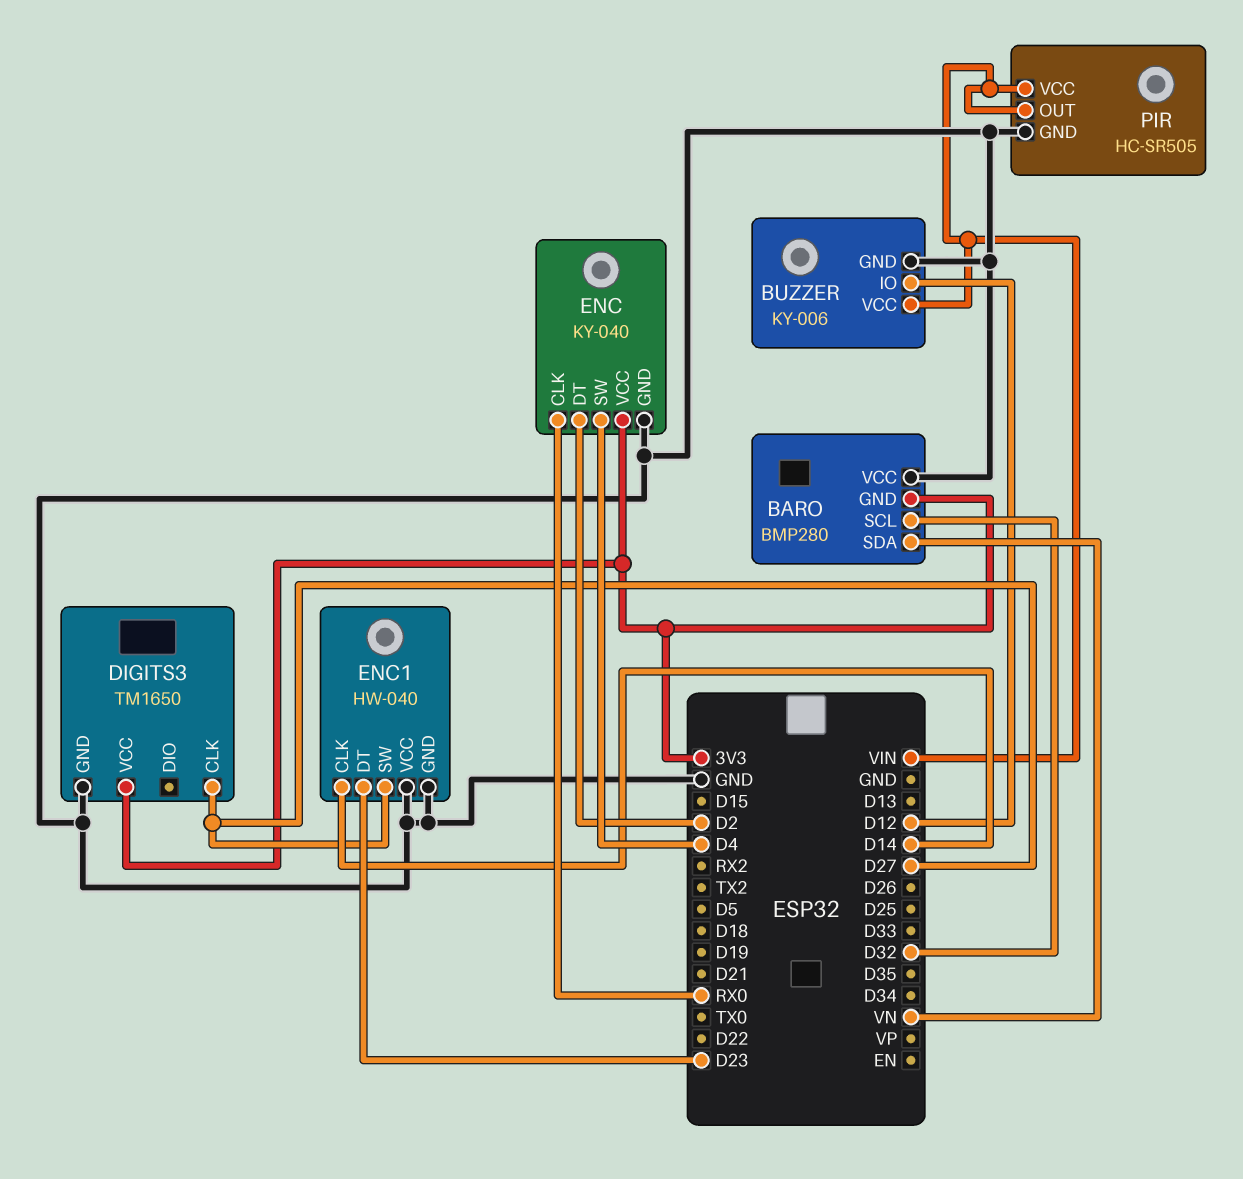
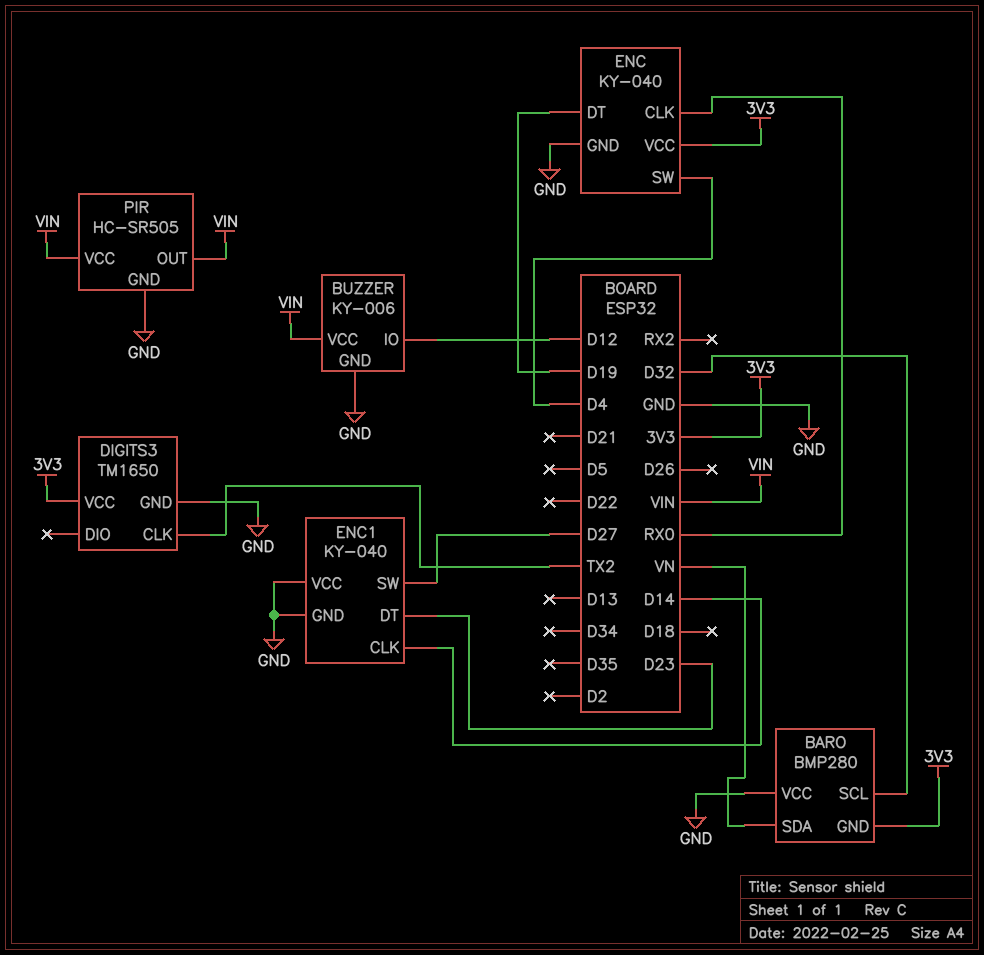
DIGITS3 pin CLK: D27 -> TX2
ENC pin DT: D2 -> D19
ENC1: HW-040 -> KY-040

